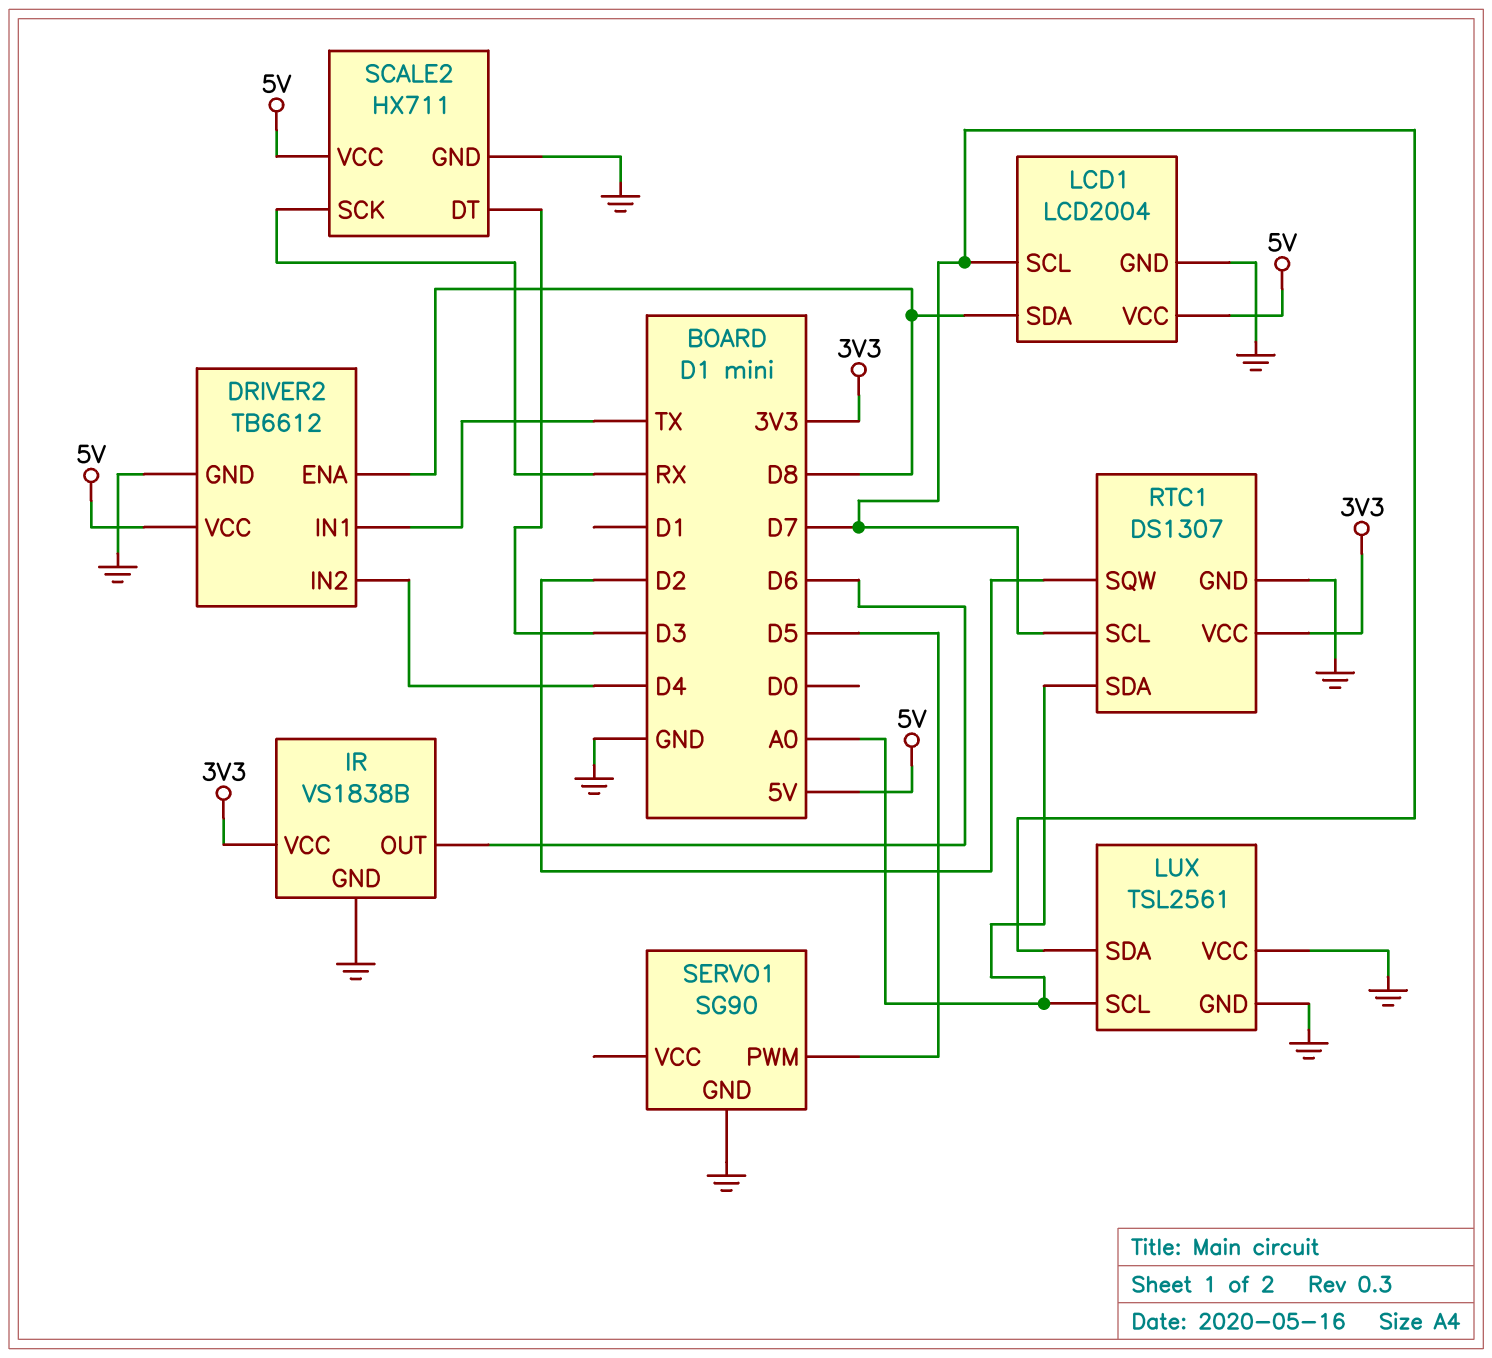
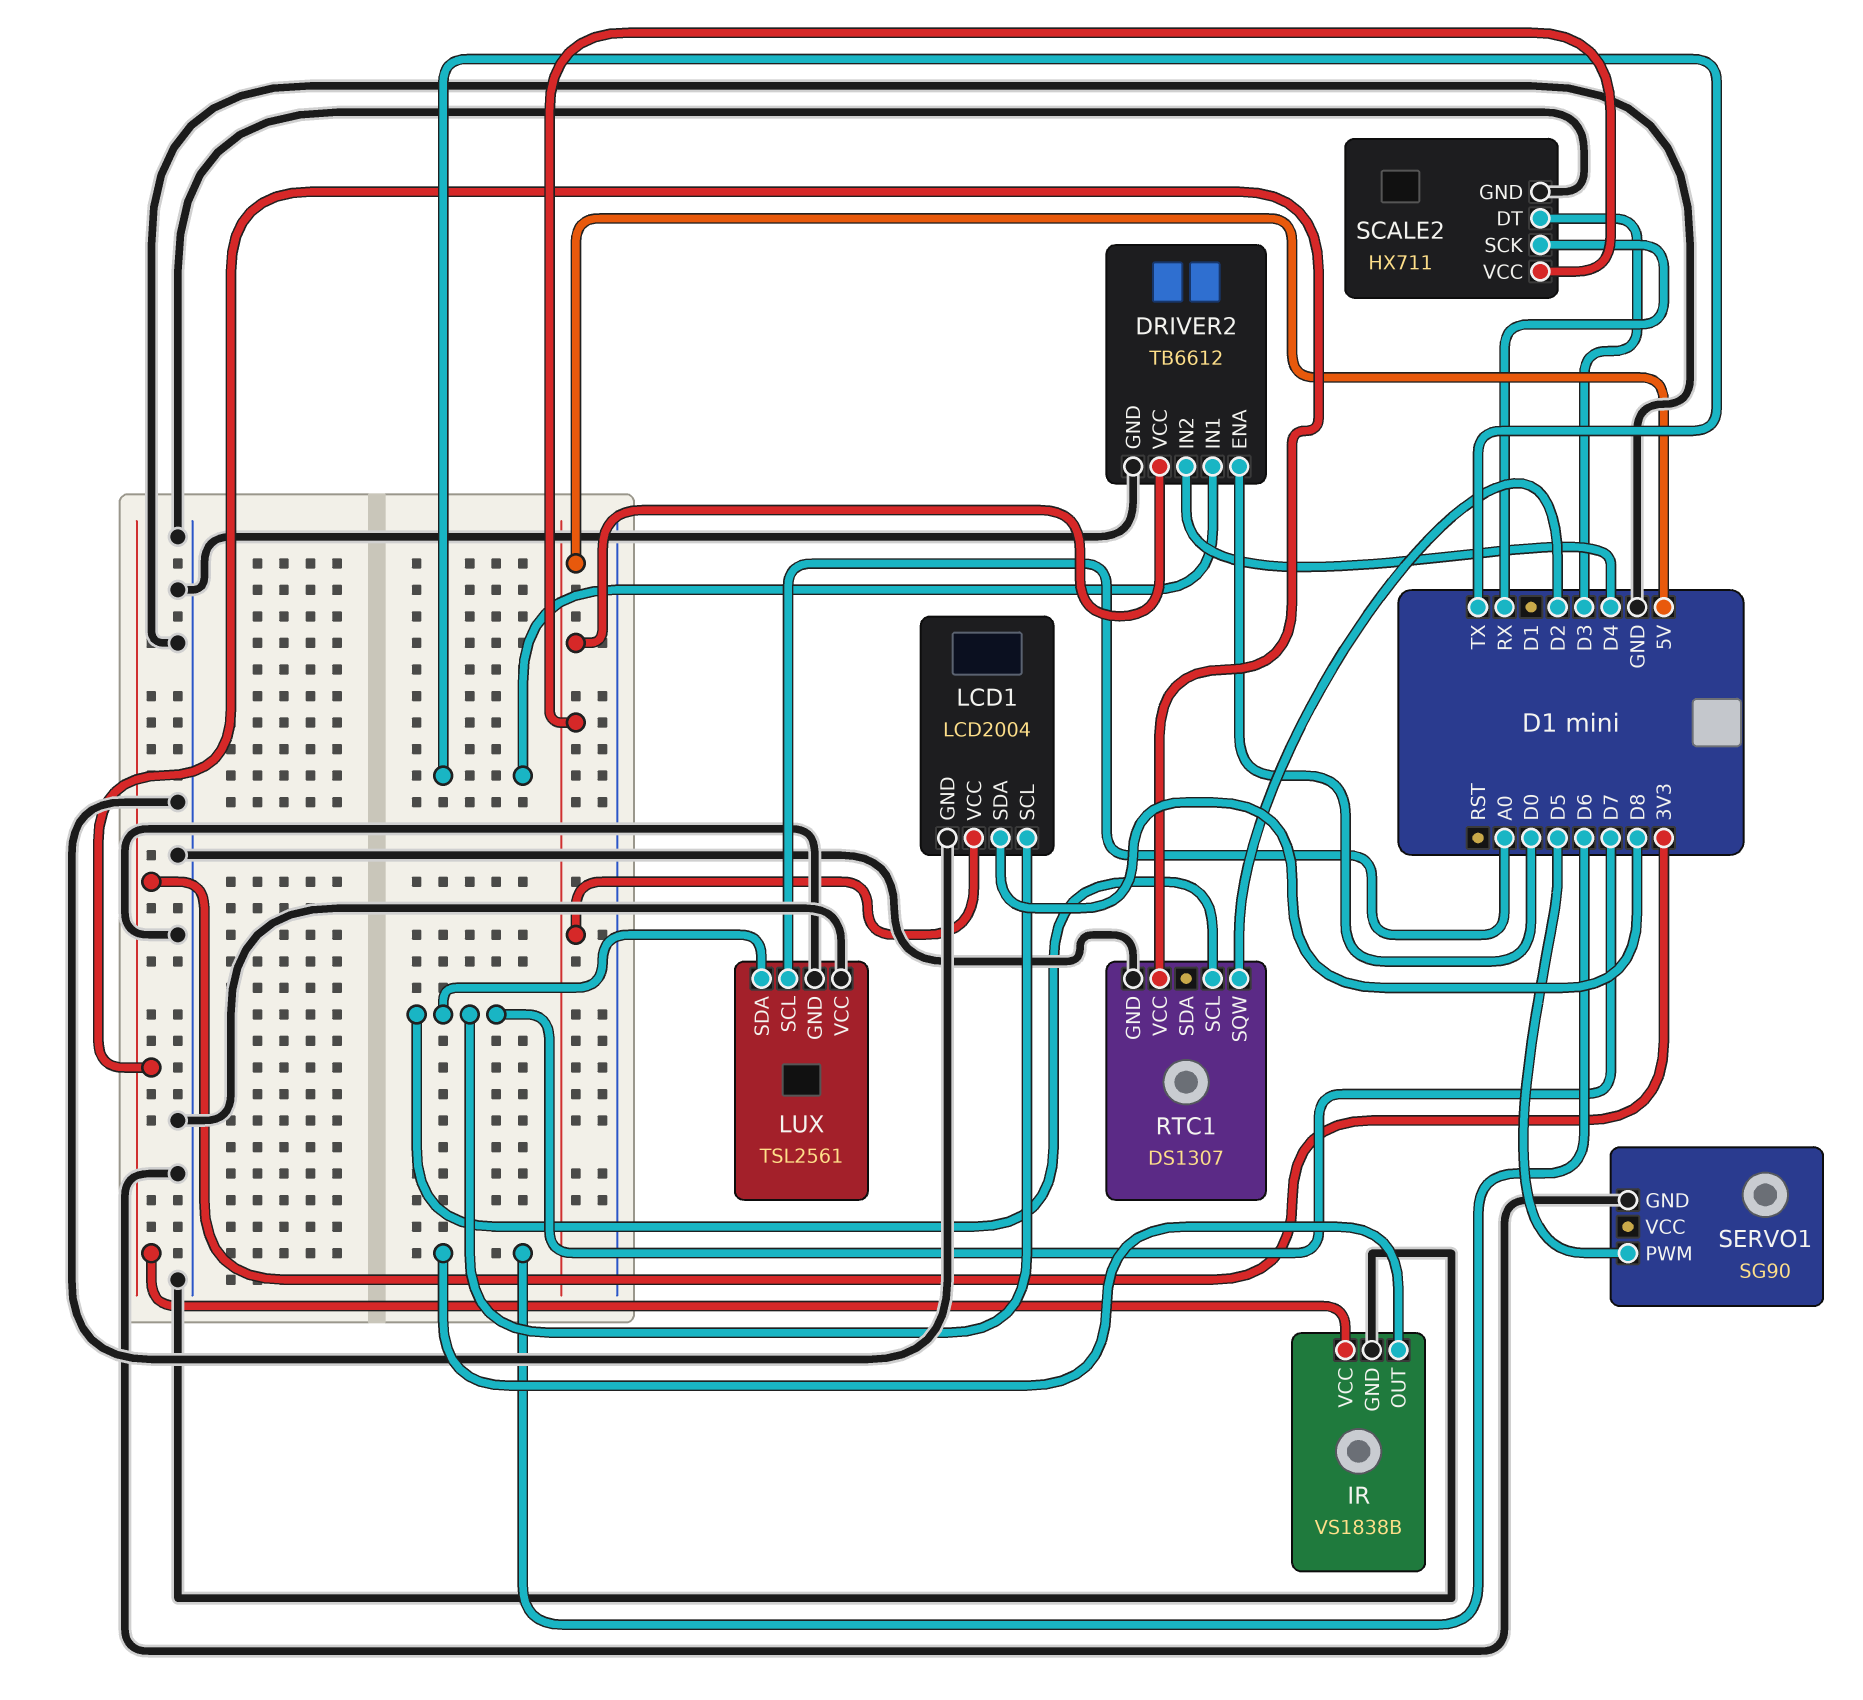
DRIVER2 pin ENA: D8 -> D0
RTC1 pin SDA: A0 -> none

